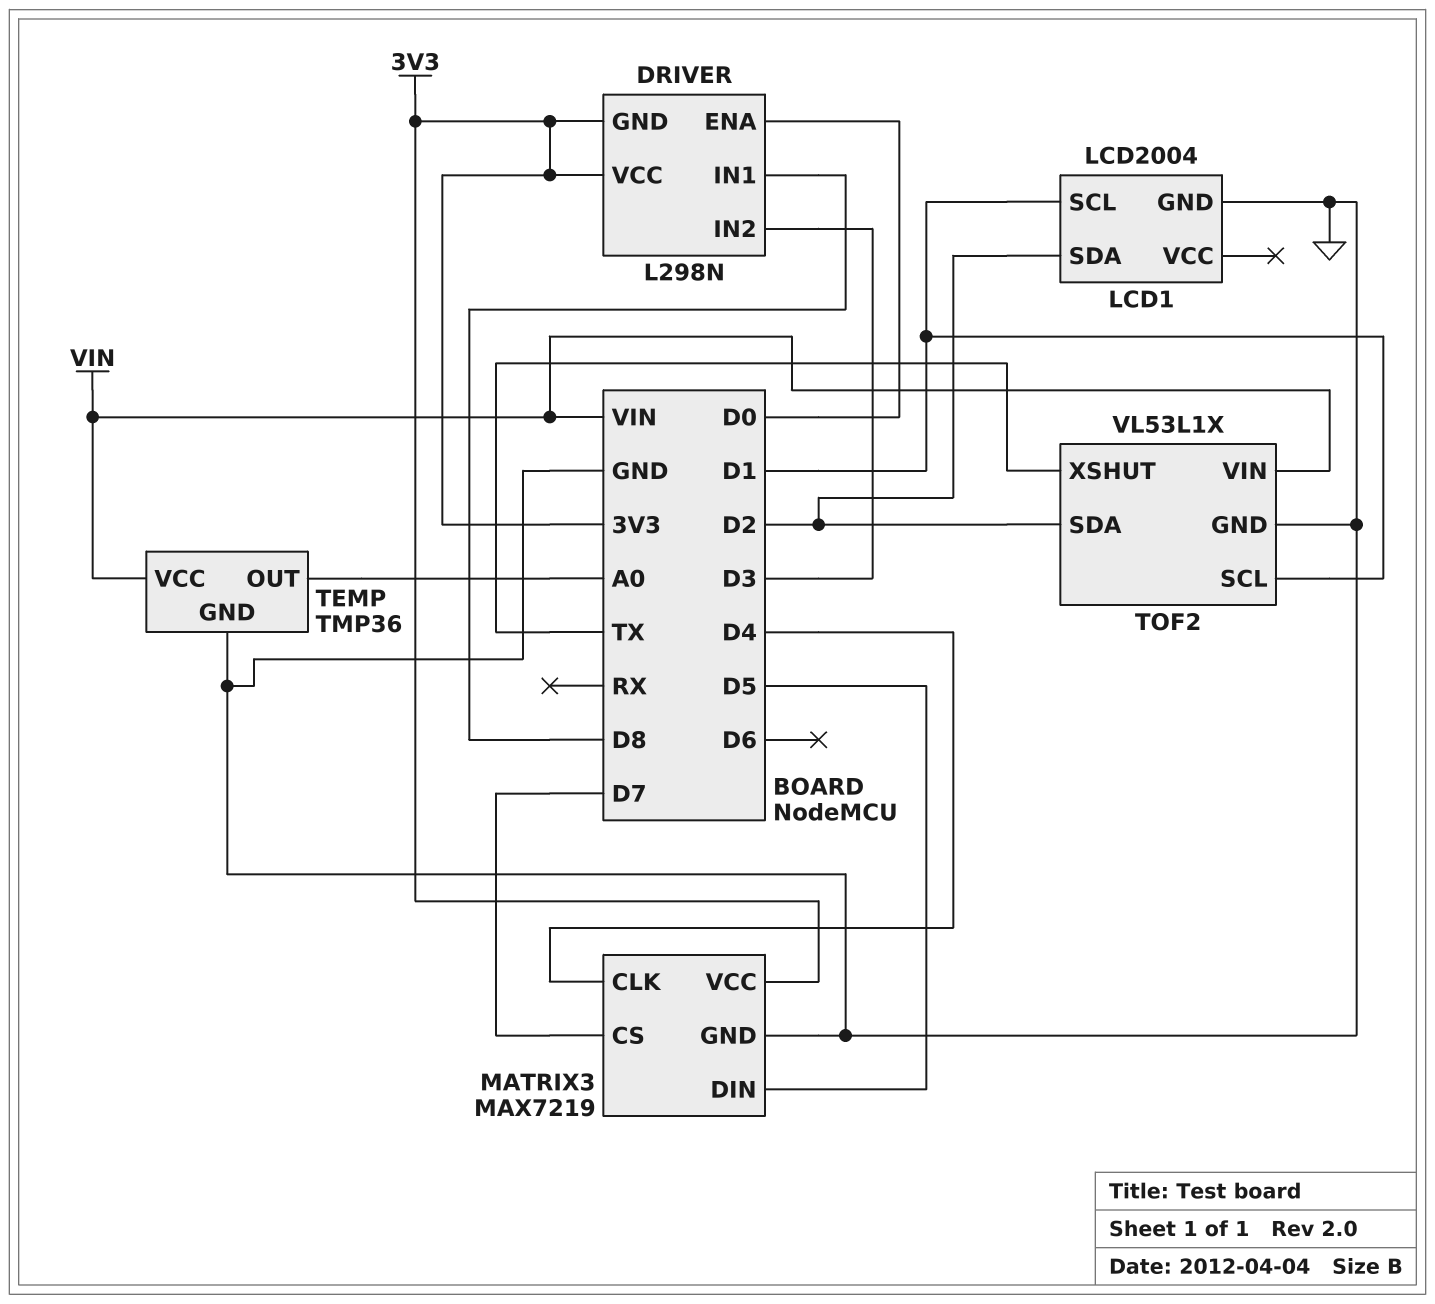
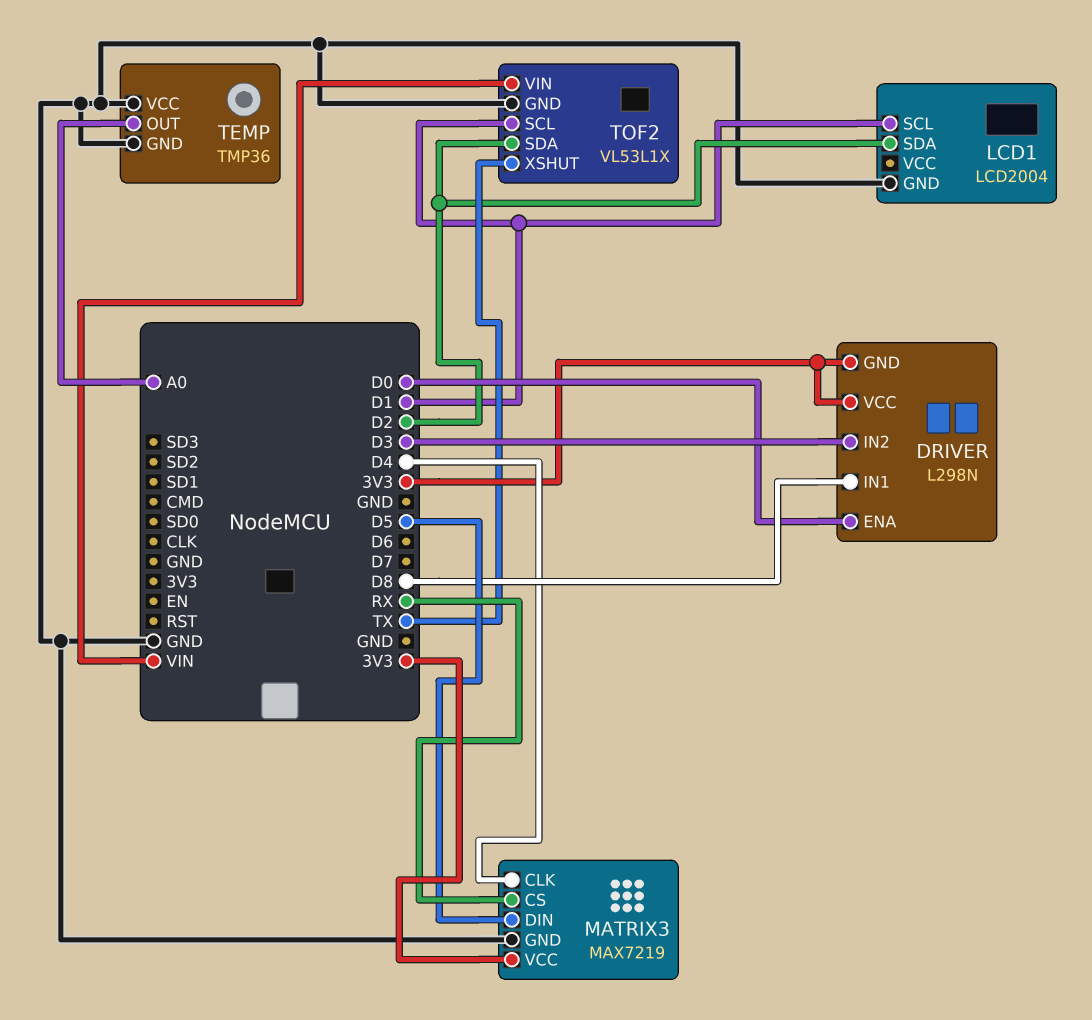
MATRIX3 pin CS: D7 -> RX
TEMP pin VCC: VIN -> GND

